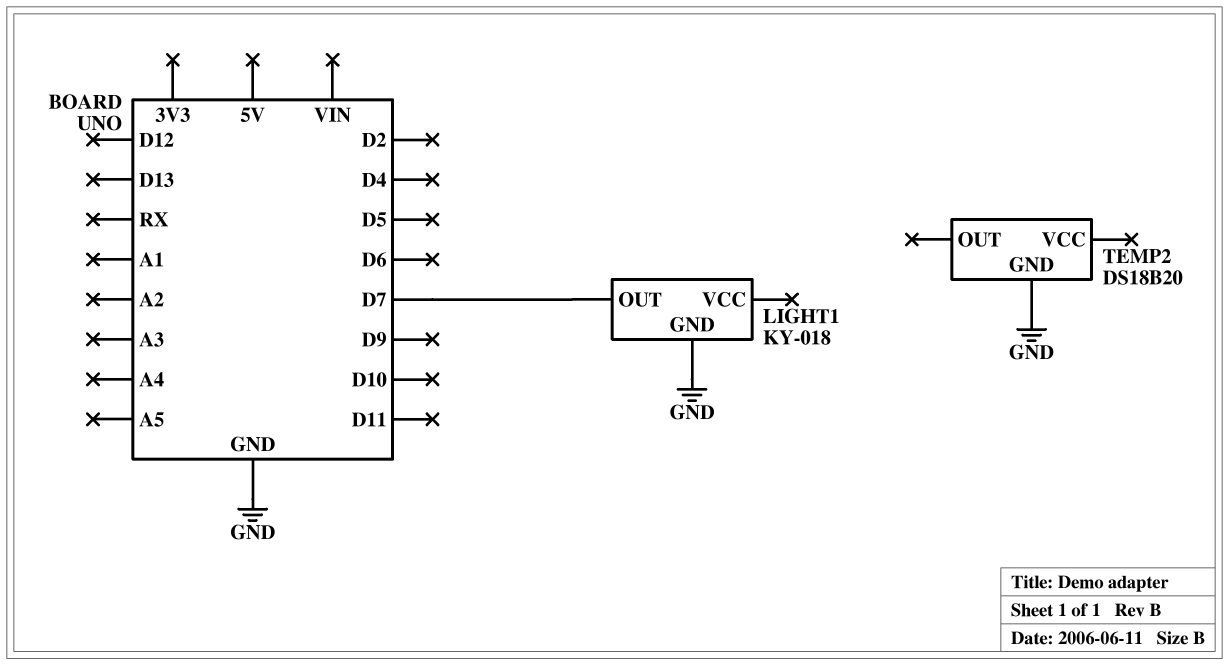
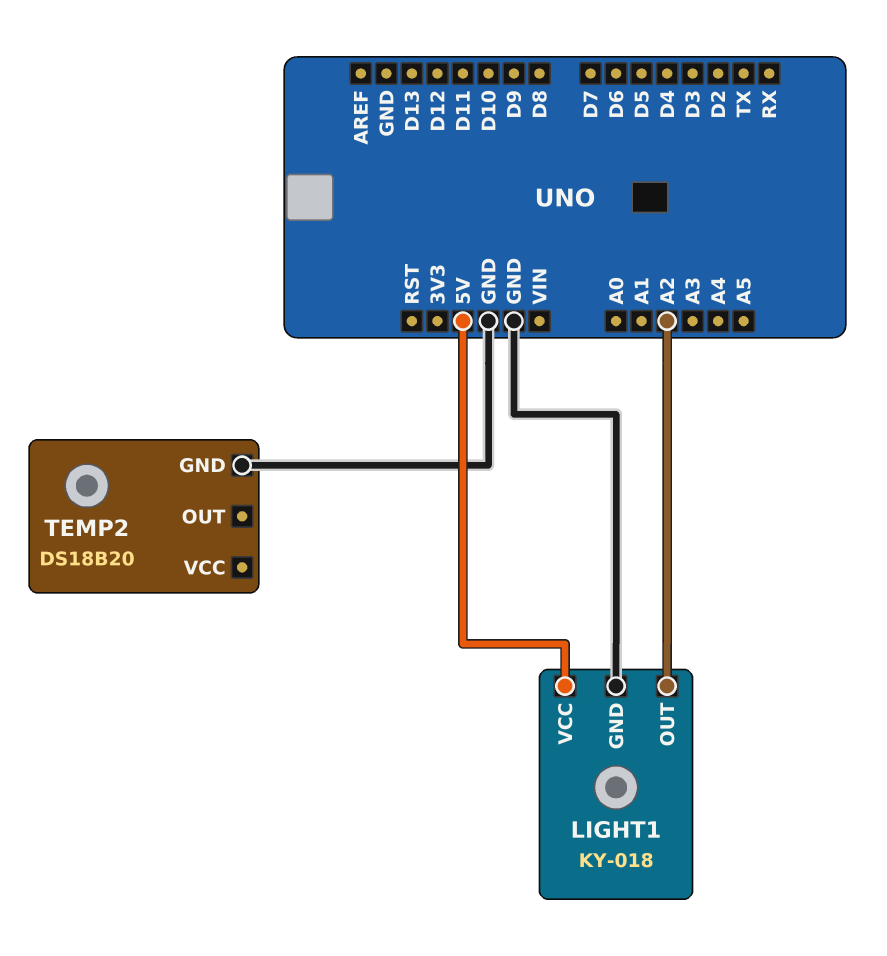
LIGHT1 pin OUT: D7 -> A2
LIGHT1 pin VCC: none -> 5V

